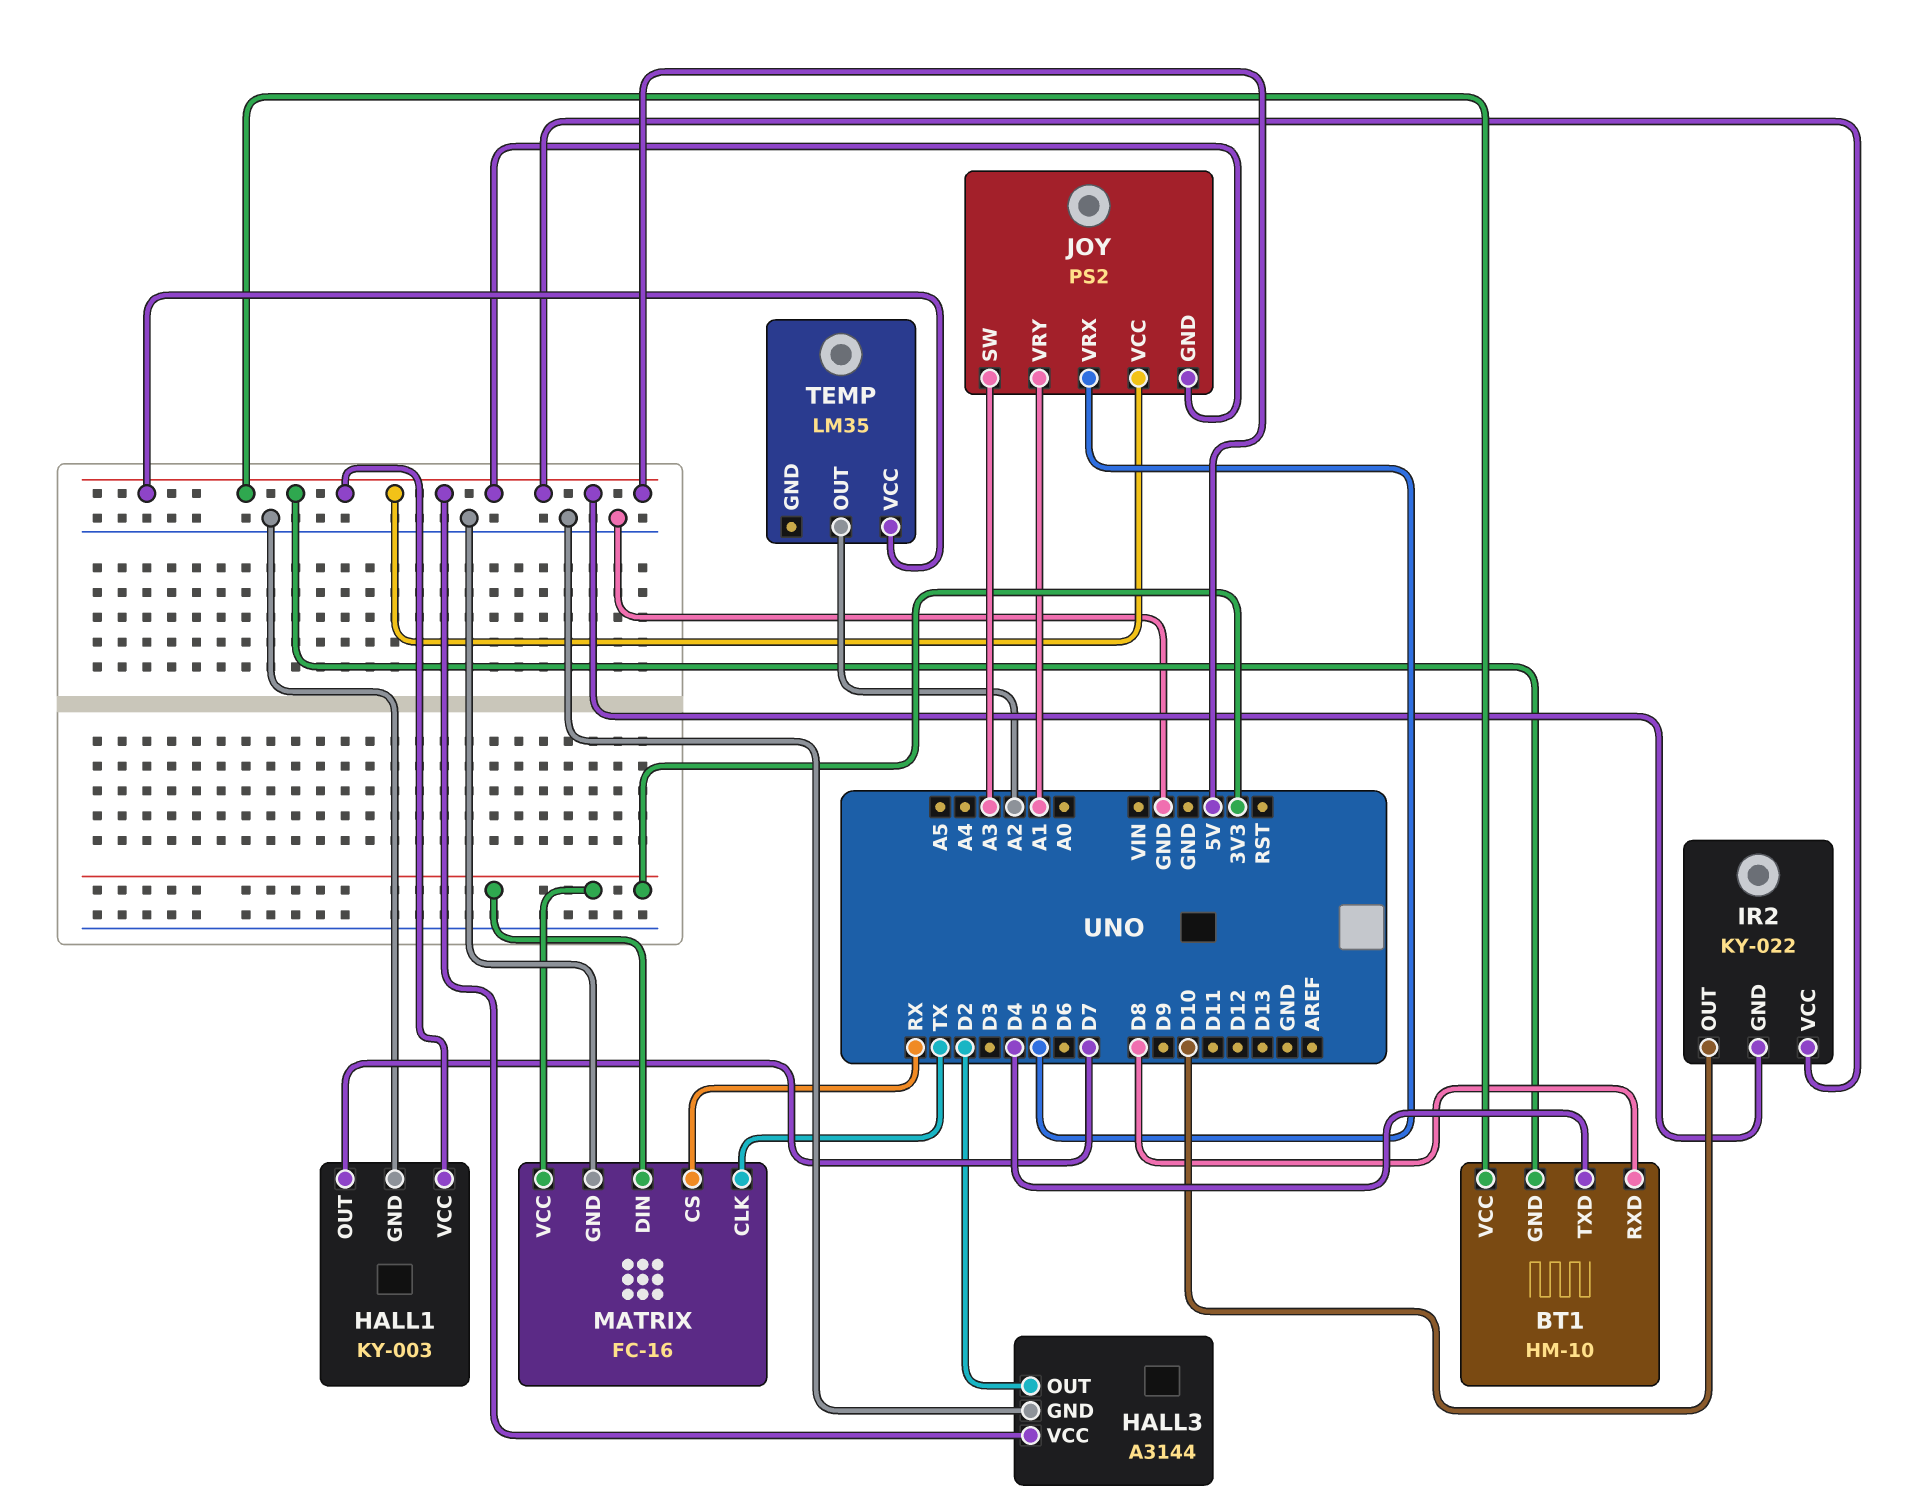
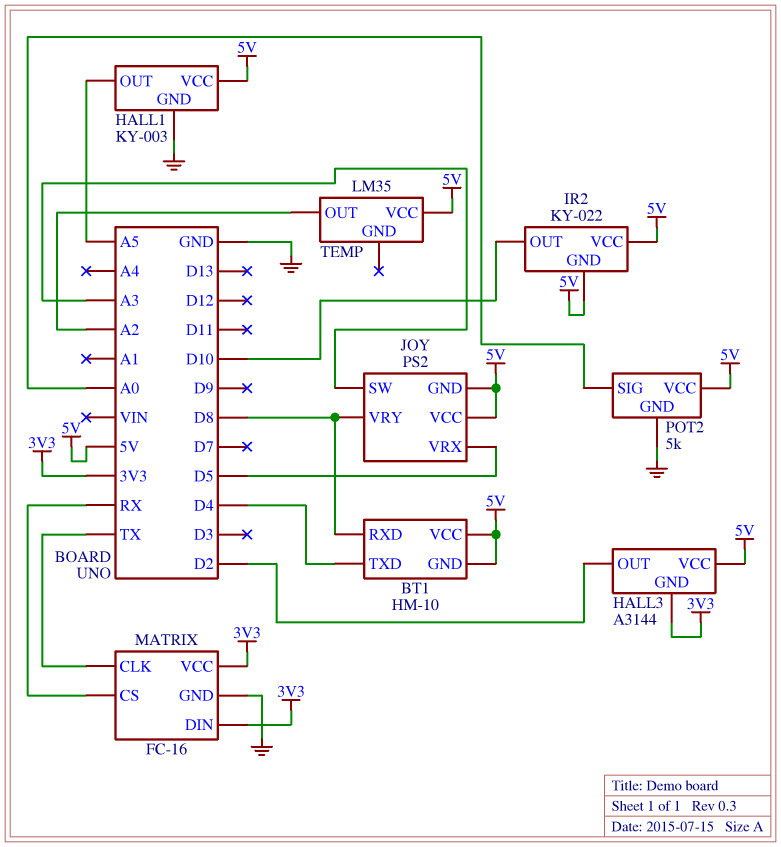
HALL1 pin OUT: D7 -> A5
HALL3 pin GND: GND -> 3V3
JOY pin VRY: A1 -> D8
POT2: none -> 5k
POT2 pin GND: none -> GND
POT2 pin SIG: none -> A0
POT2 pin VCC: none -> 5V

